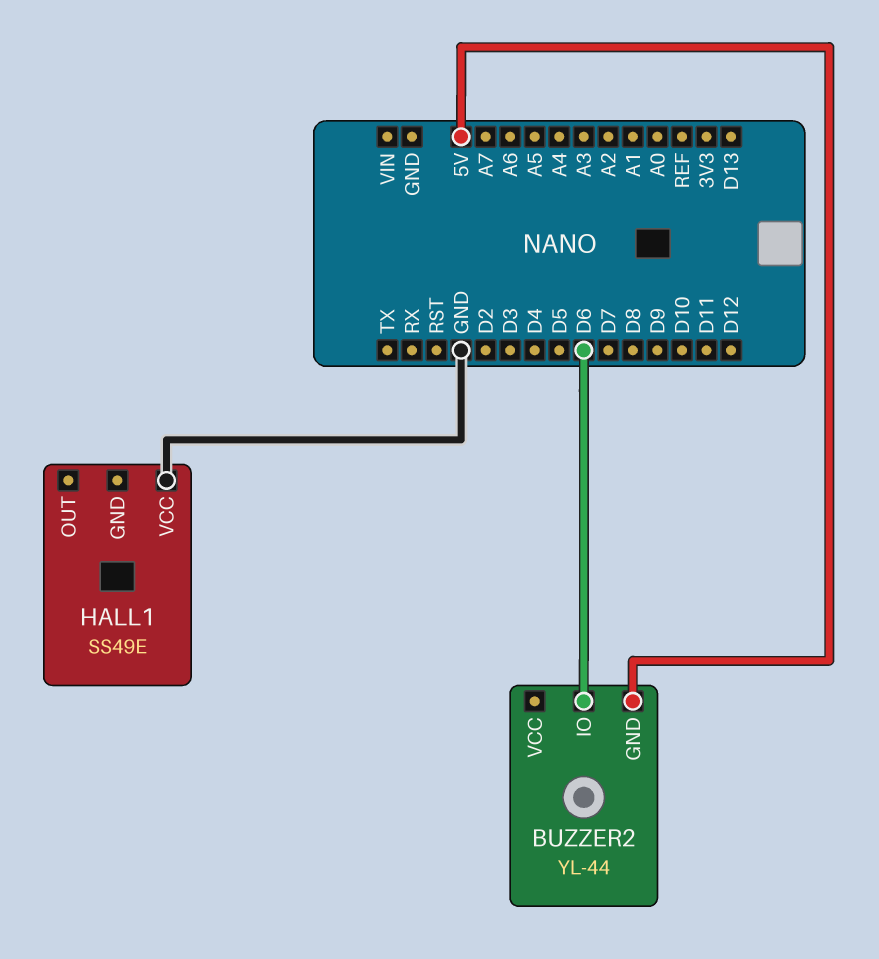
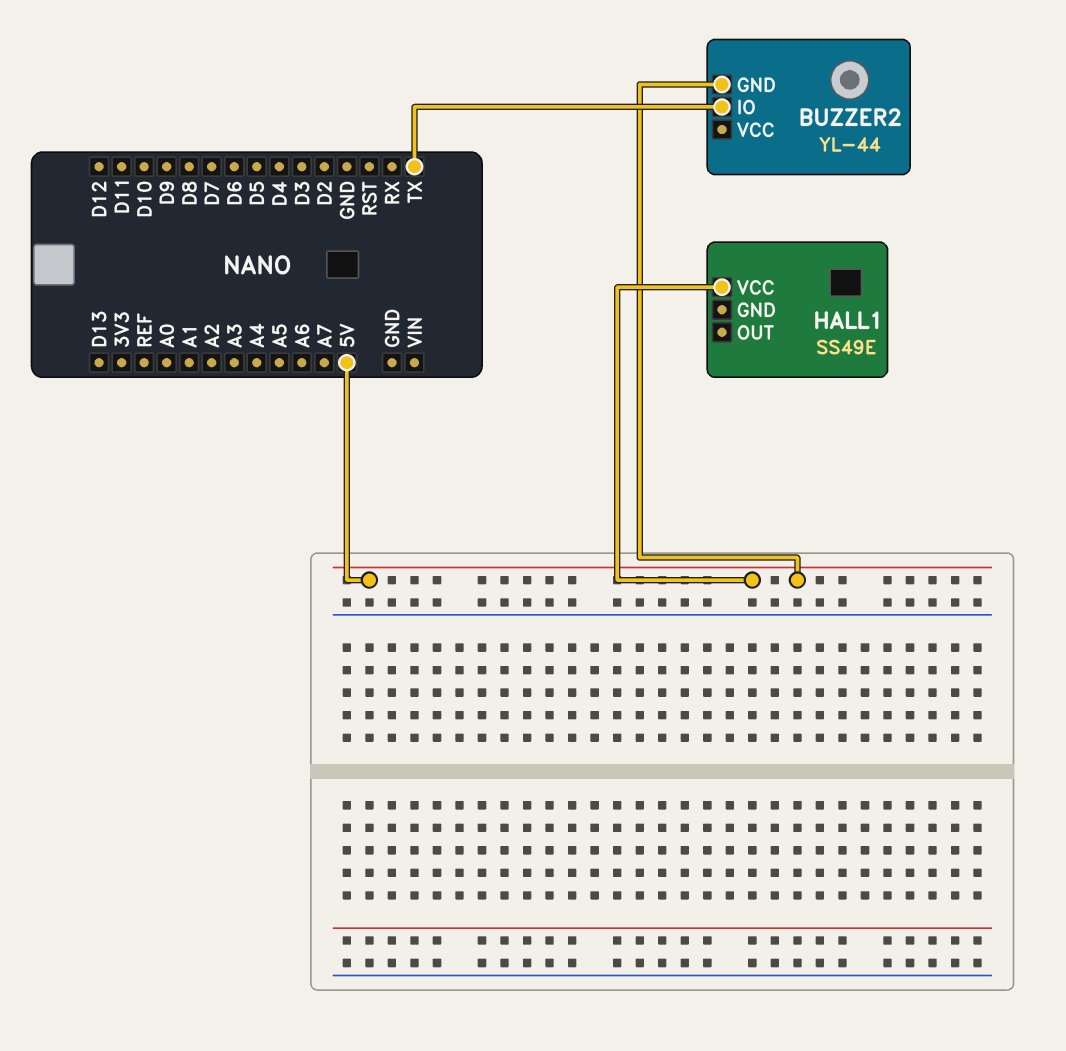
BUZZER2 pin IO: D6 -> TX
HALL1 pin VCC: GND -> 5V

